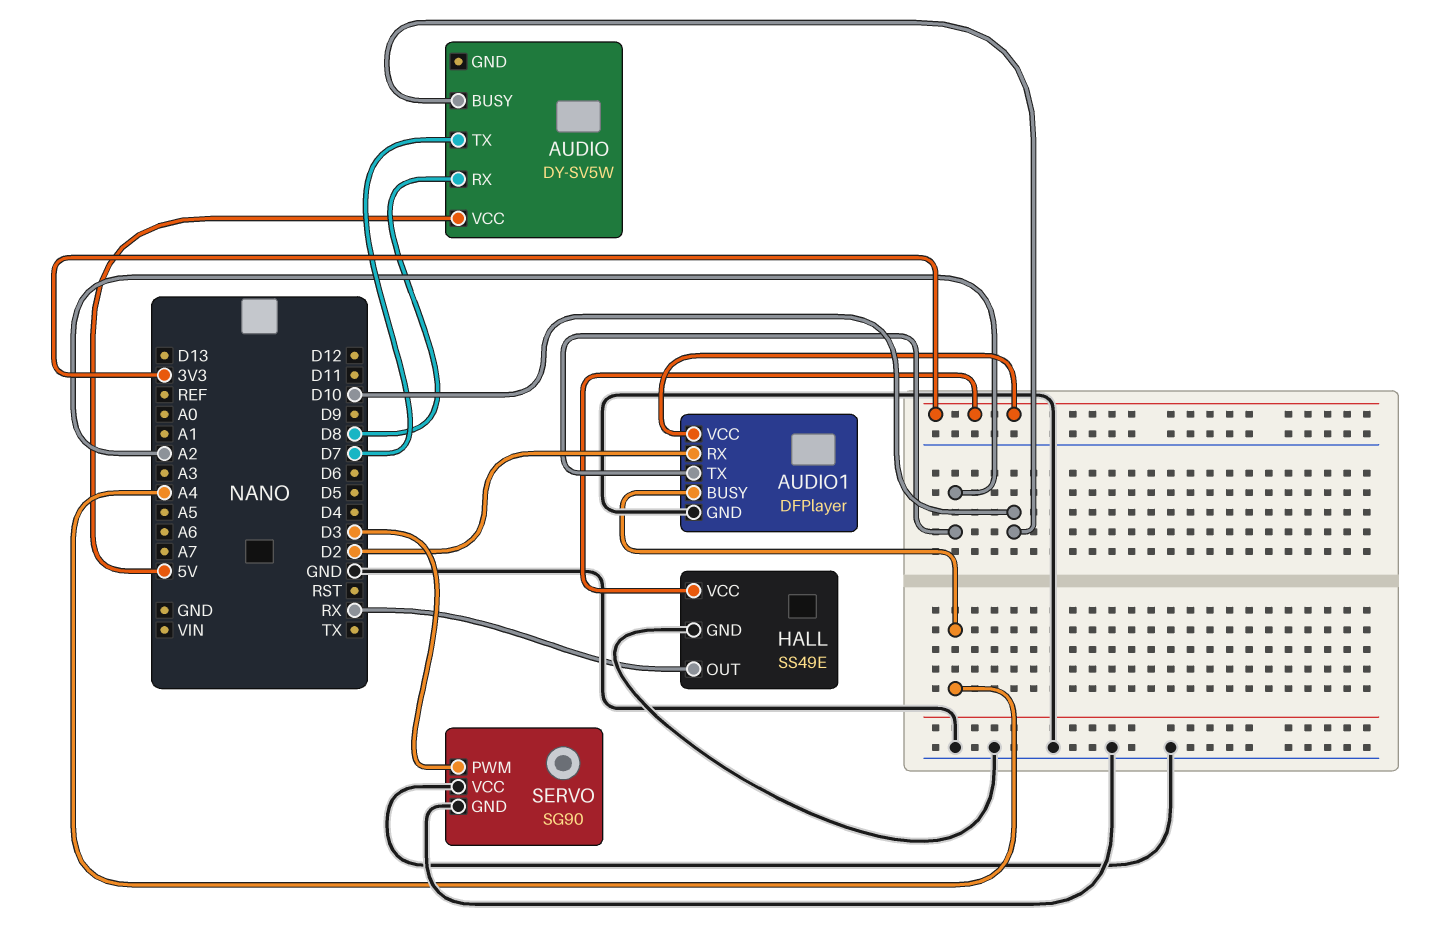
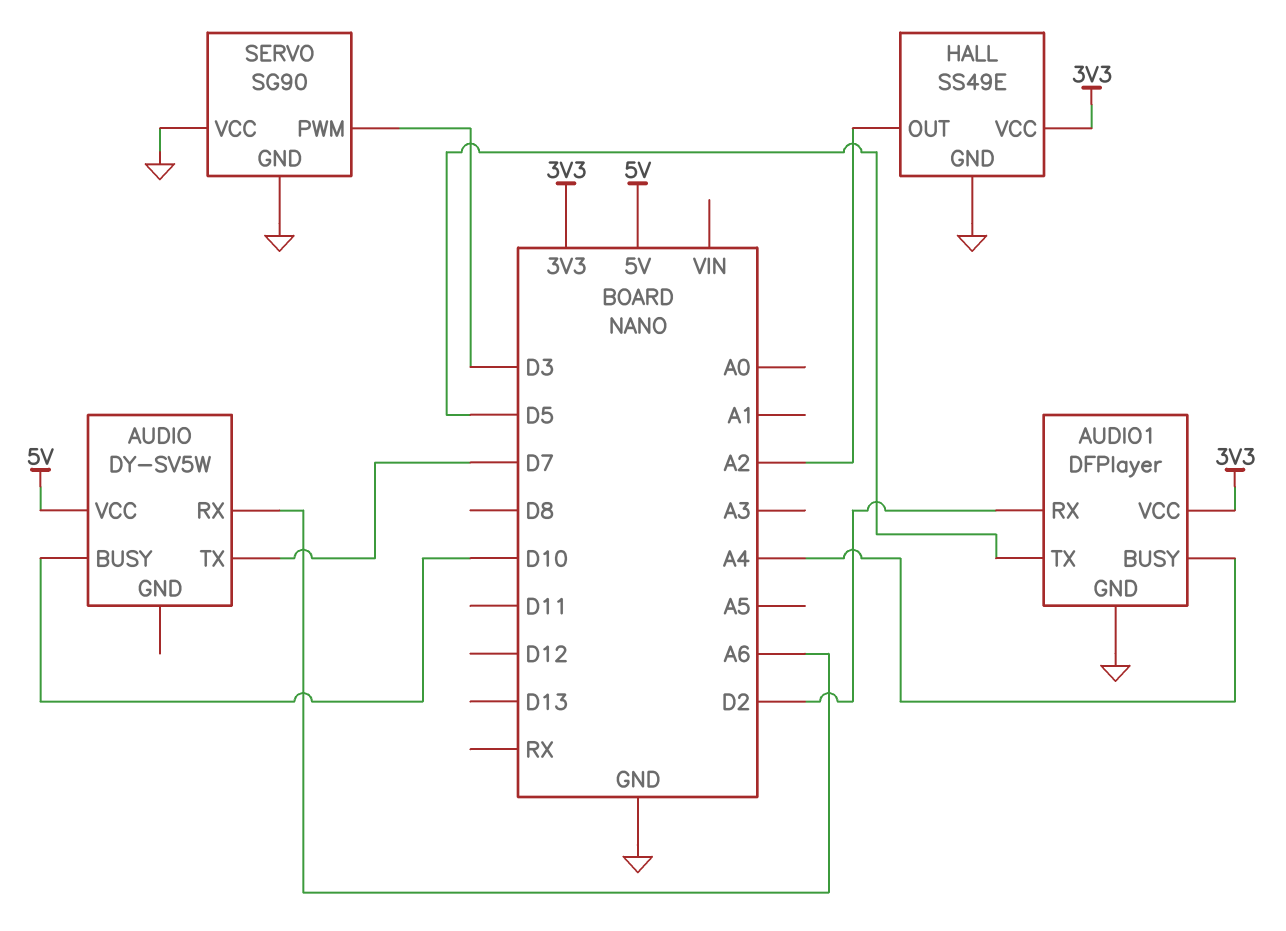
AUDIO pin RX: D8 -> A6
AUDIO1 pin TX: A2 -> D5
HALL pin OUT: RX -> A2

